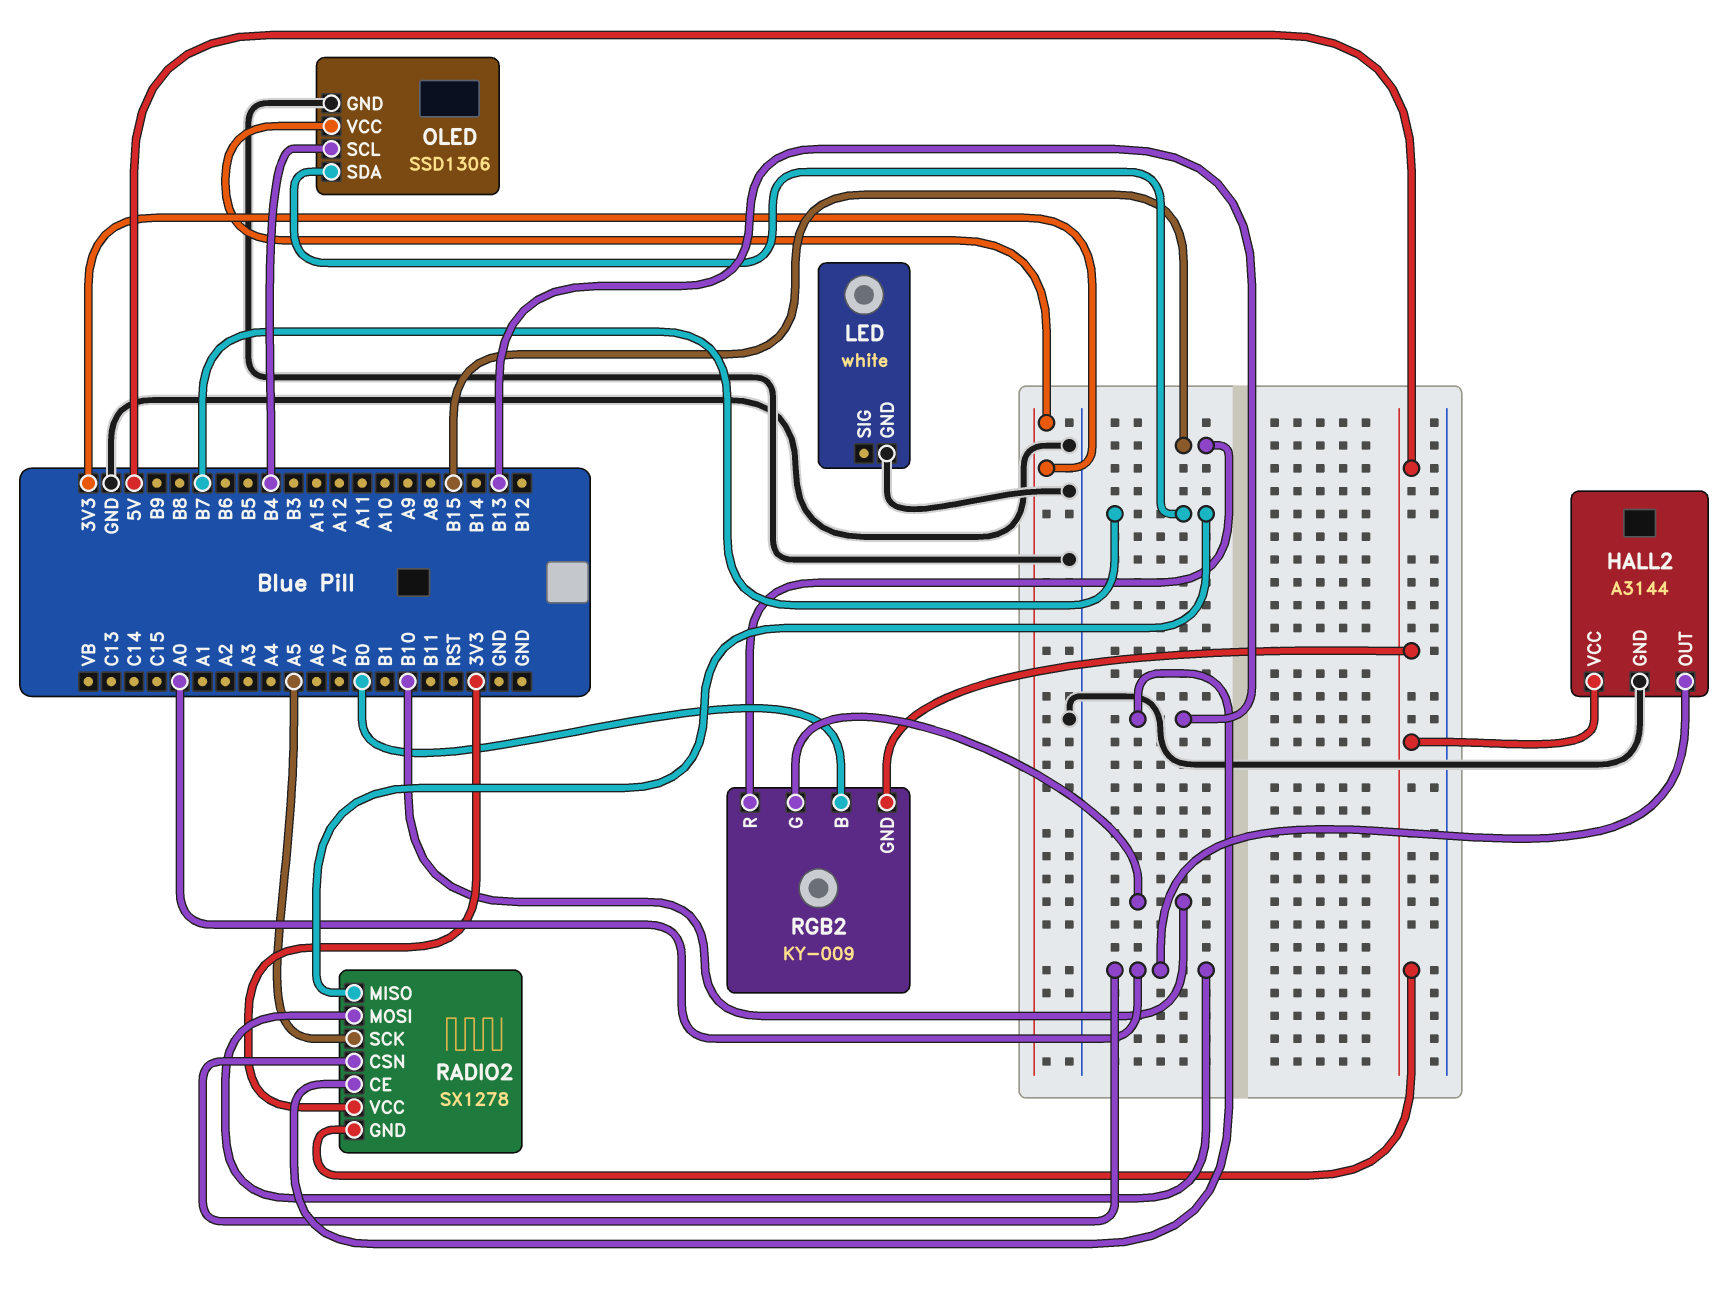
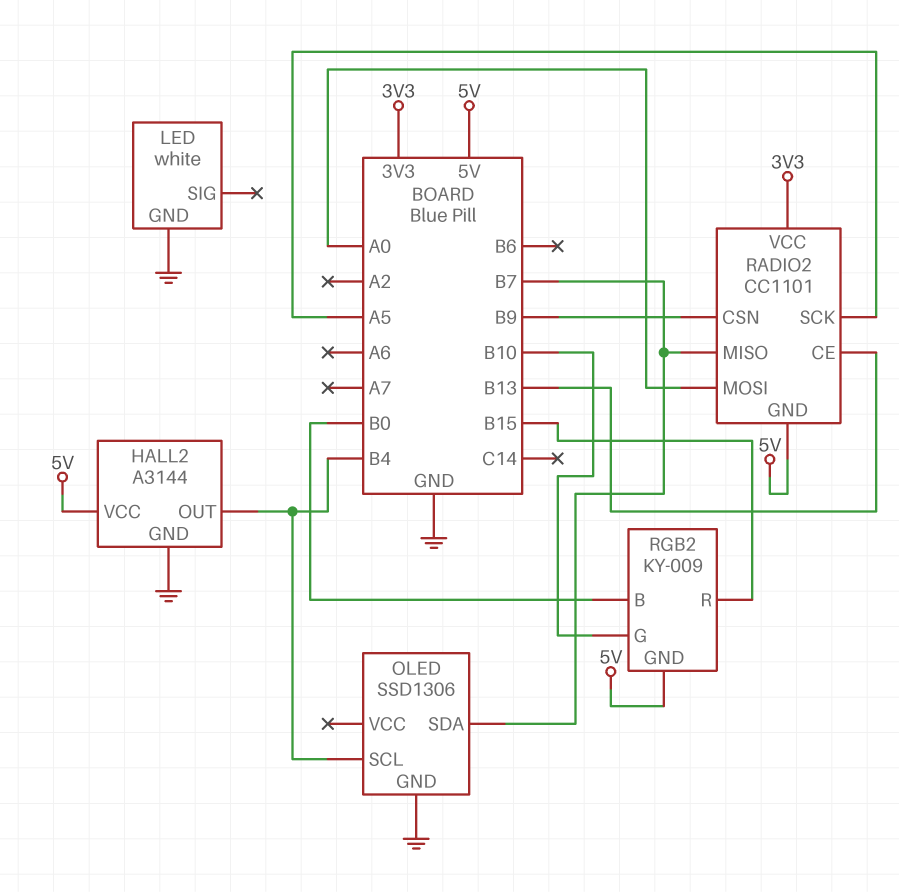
HALL2 pin OUT: A0 -> B4
OLED pin VCC: 3V3 -> none
RADIO2: SX1278 -> CC1101
RADIO2 pin CSN: A0 -> B9

